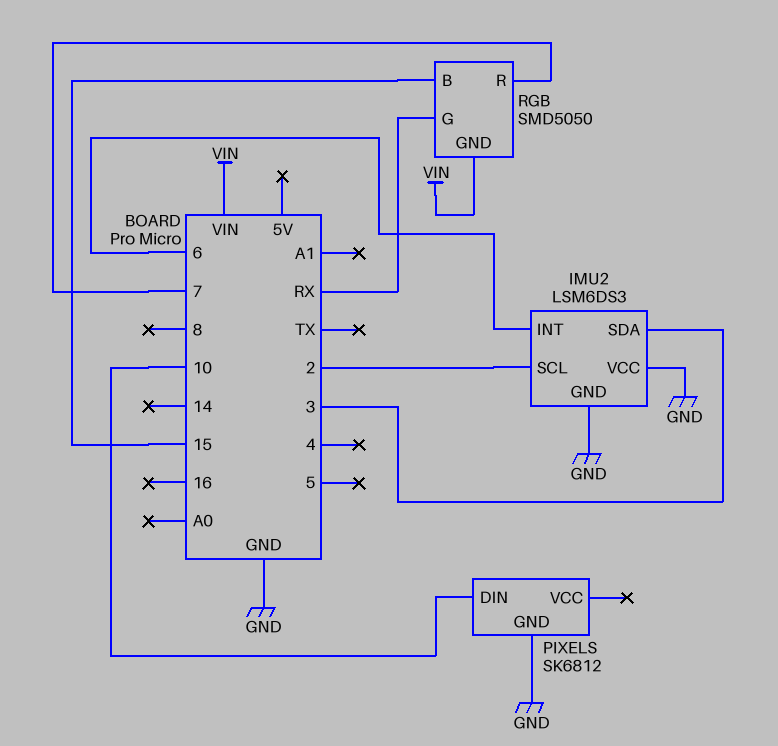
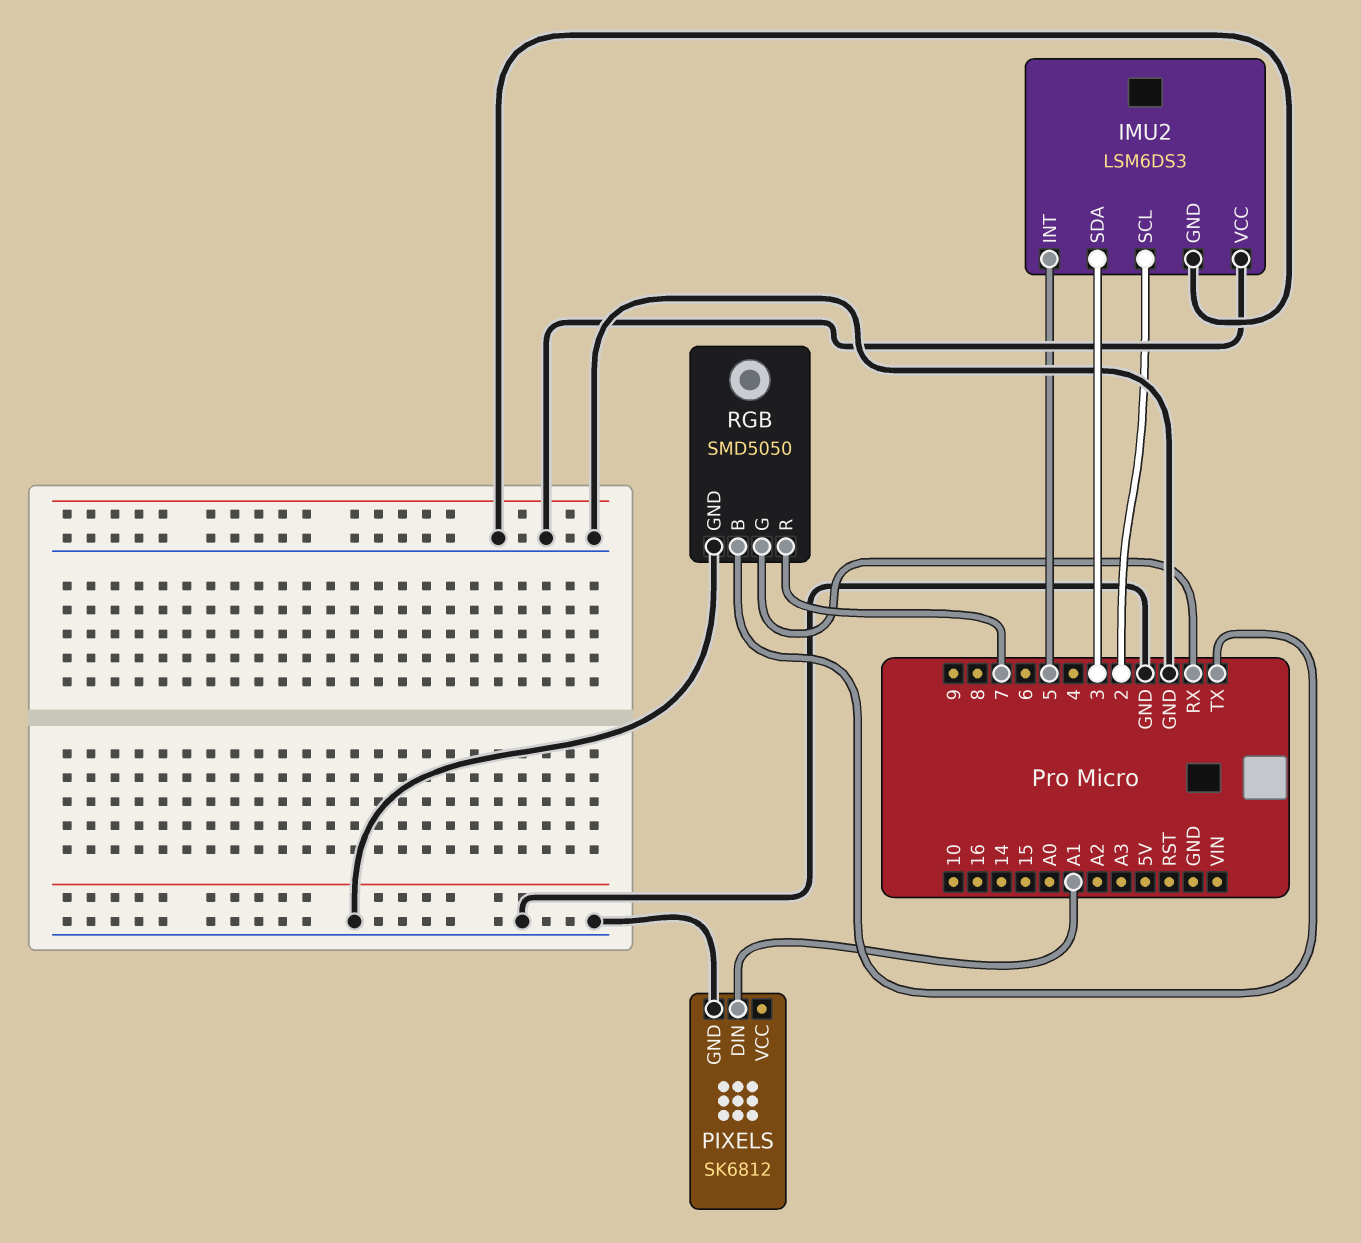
IMU2 pin INT: 6 -> 5
PIXELS pin DIN: 10 -> A1
RGB pin B: 15 -> TX
RGB pin GND: VIN -> GND

